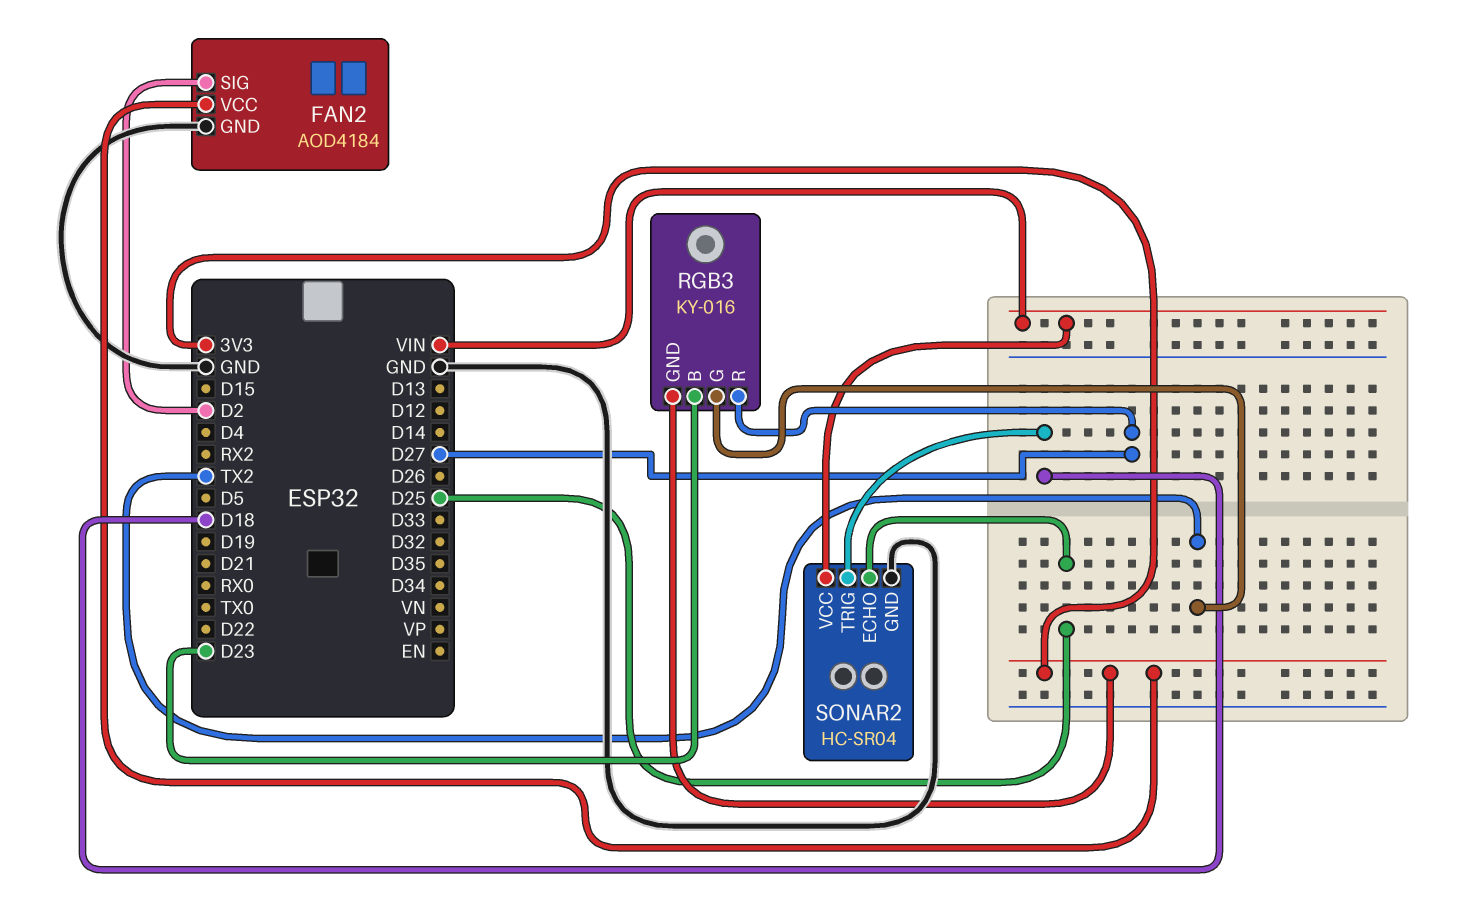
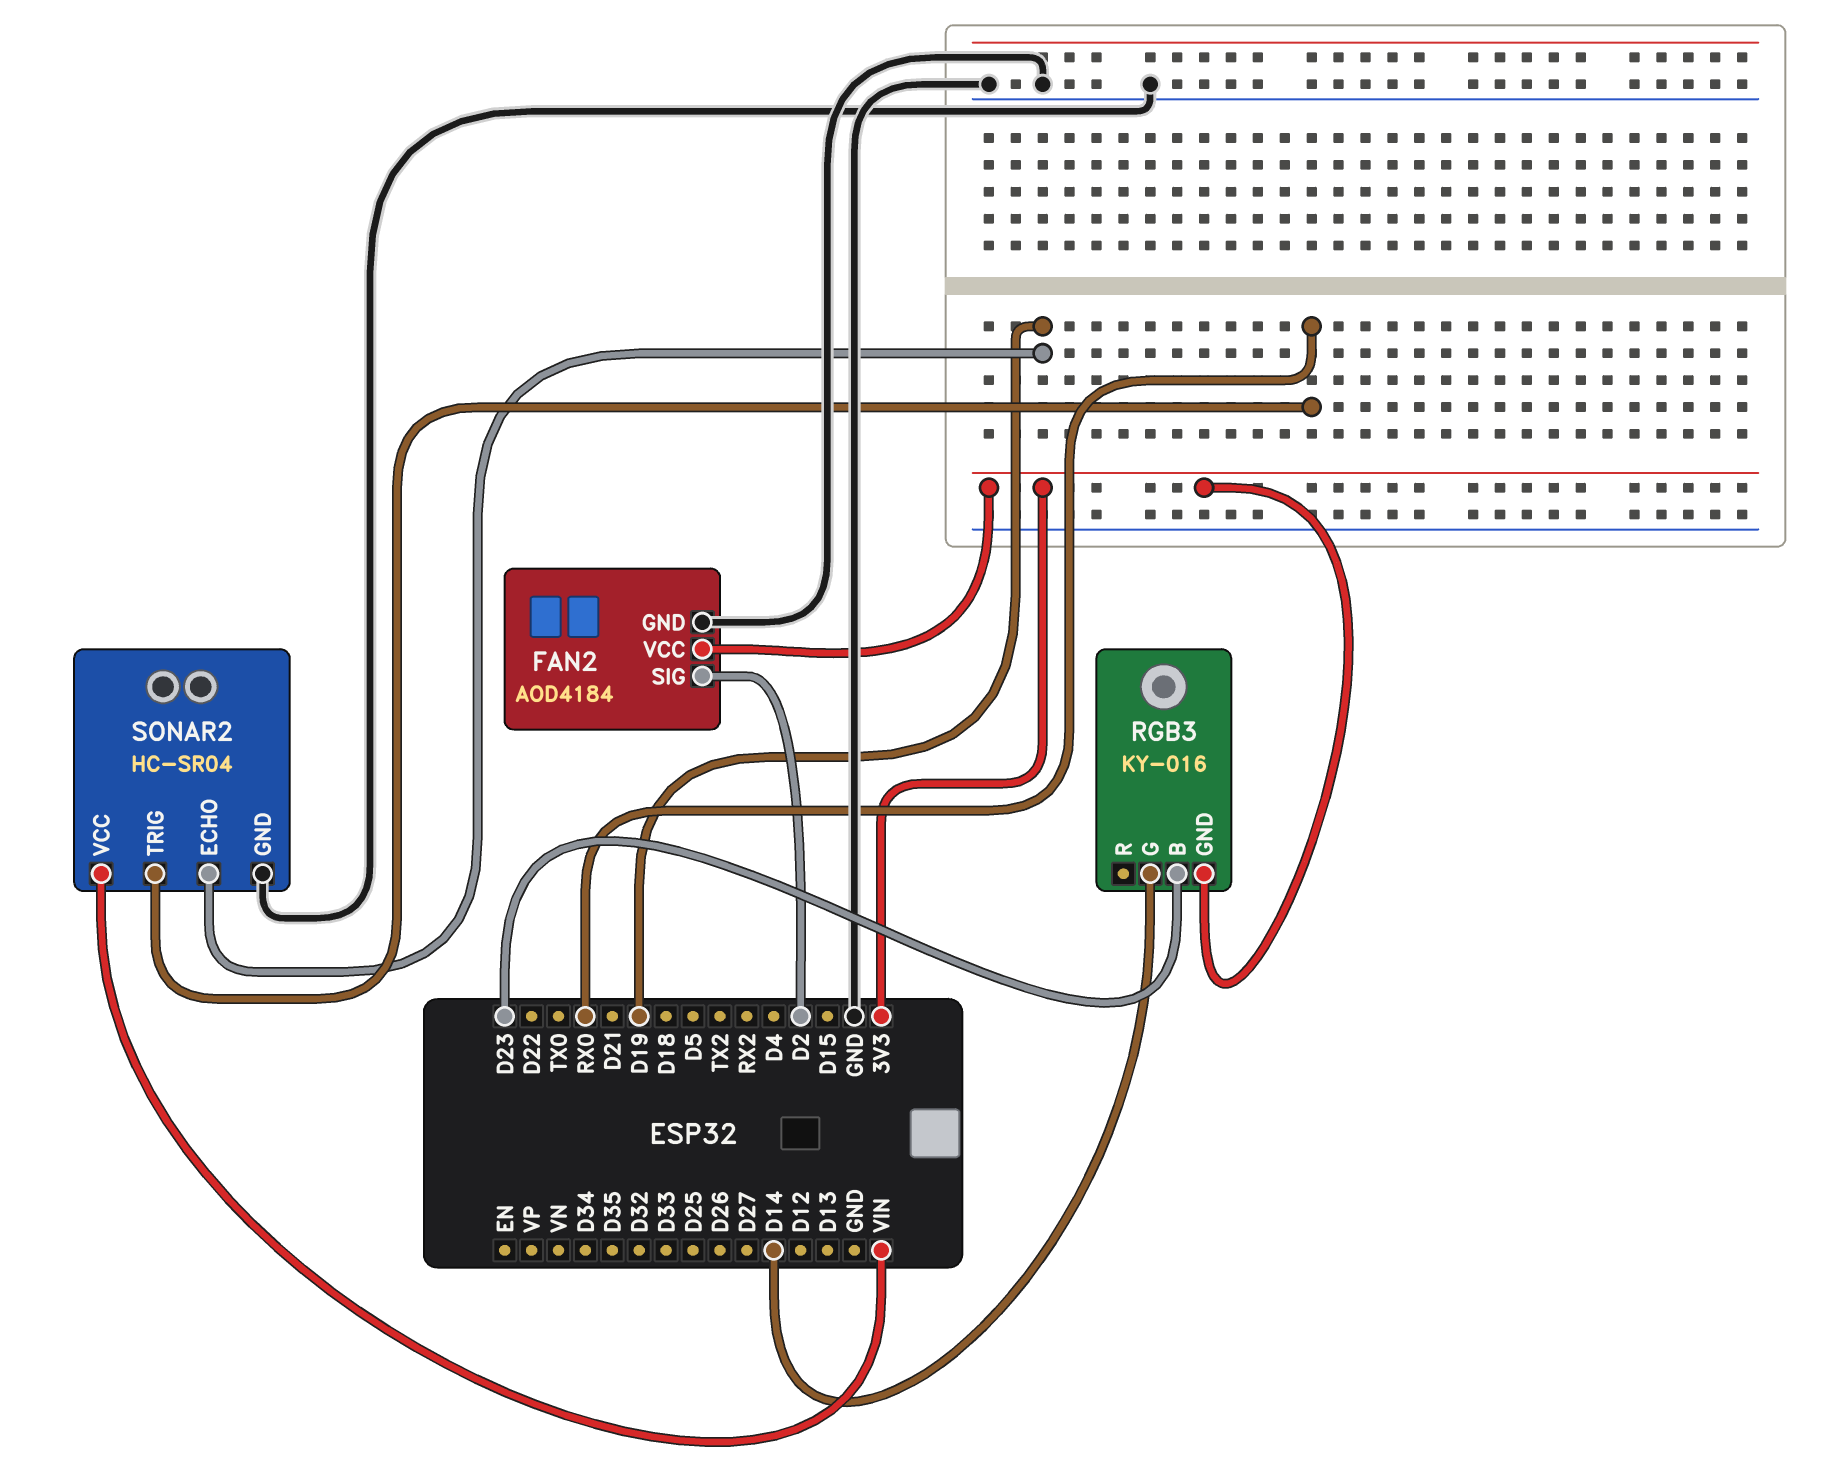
RGB3 pin G: TX2 -> D14
RGB3 pin R: D27 -> none
SONAR2 pin ECHO: D25 -> D19
SONAR2 pin TRIG: D18 -> RX0

